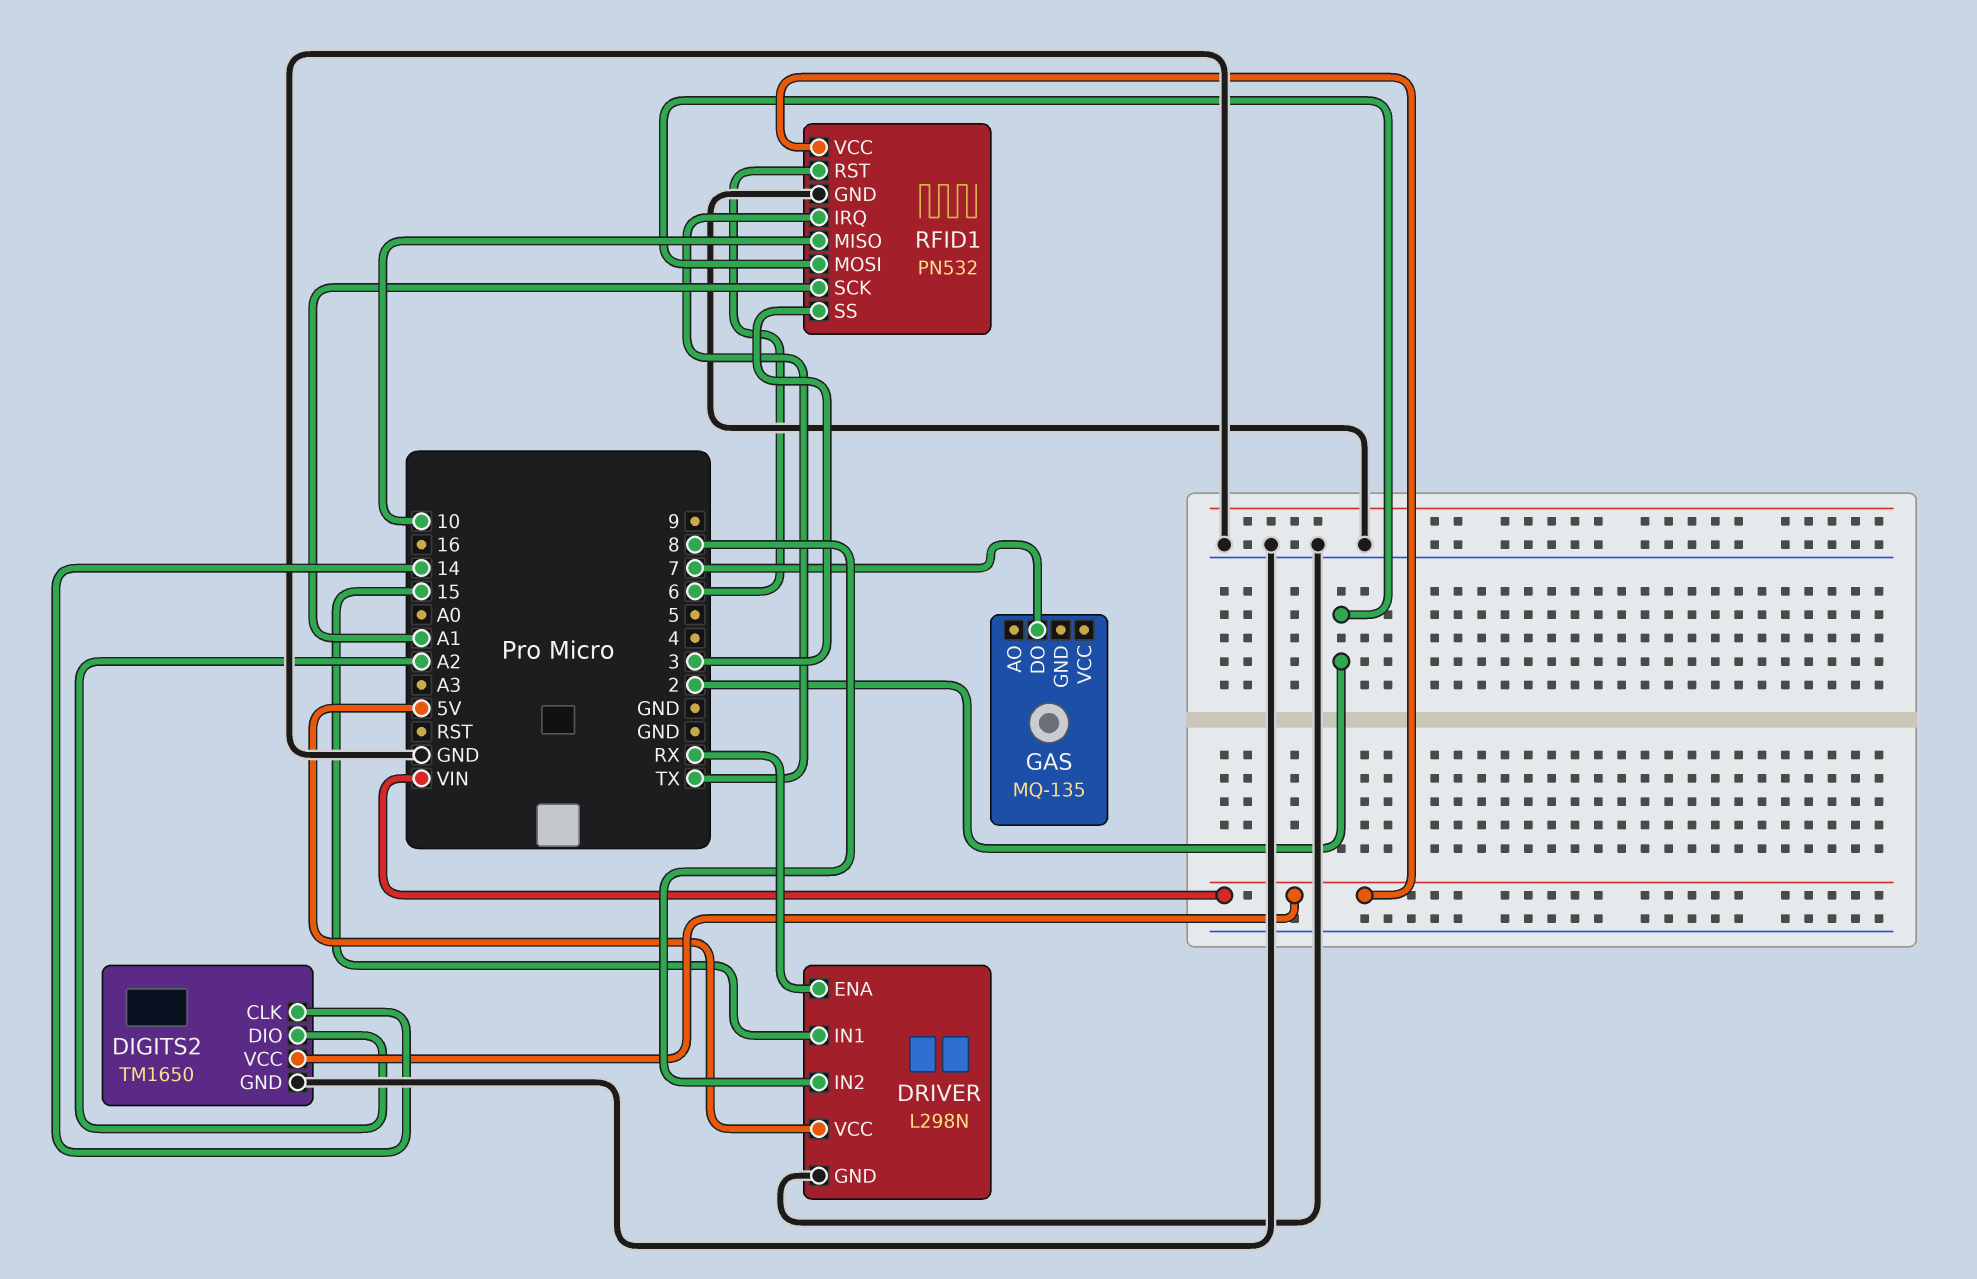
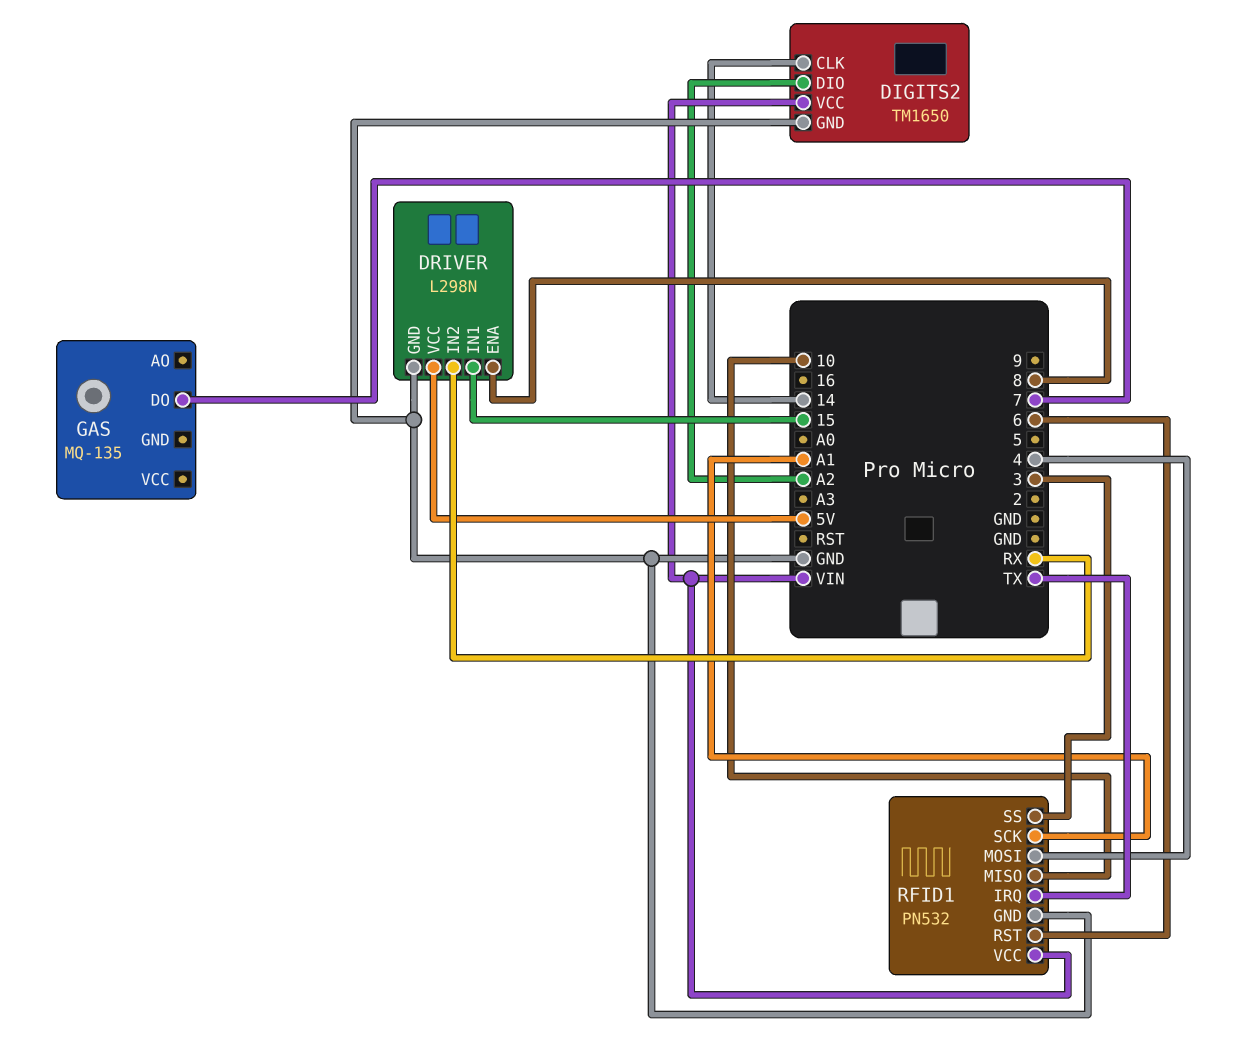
DRIVER pin ENA: RX -> 8
DRIVER pin IN2: 8 -> RX
RFID1 pin MOSI: 2 -> 4

